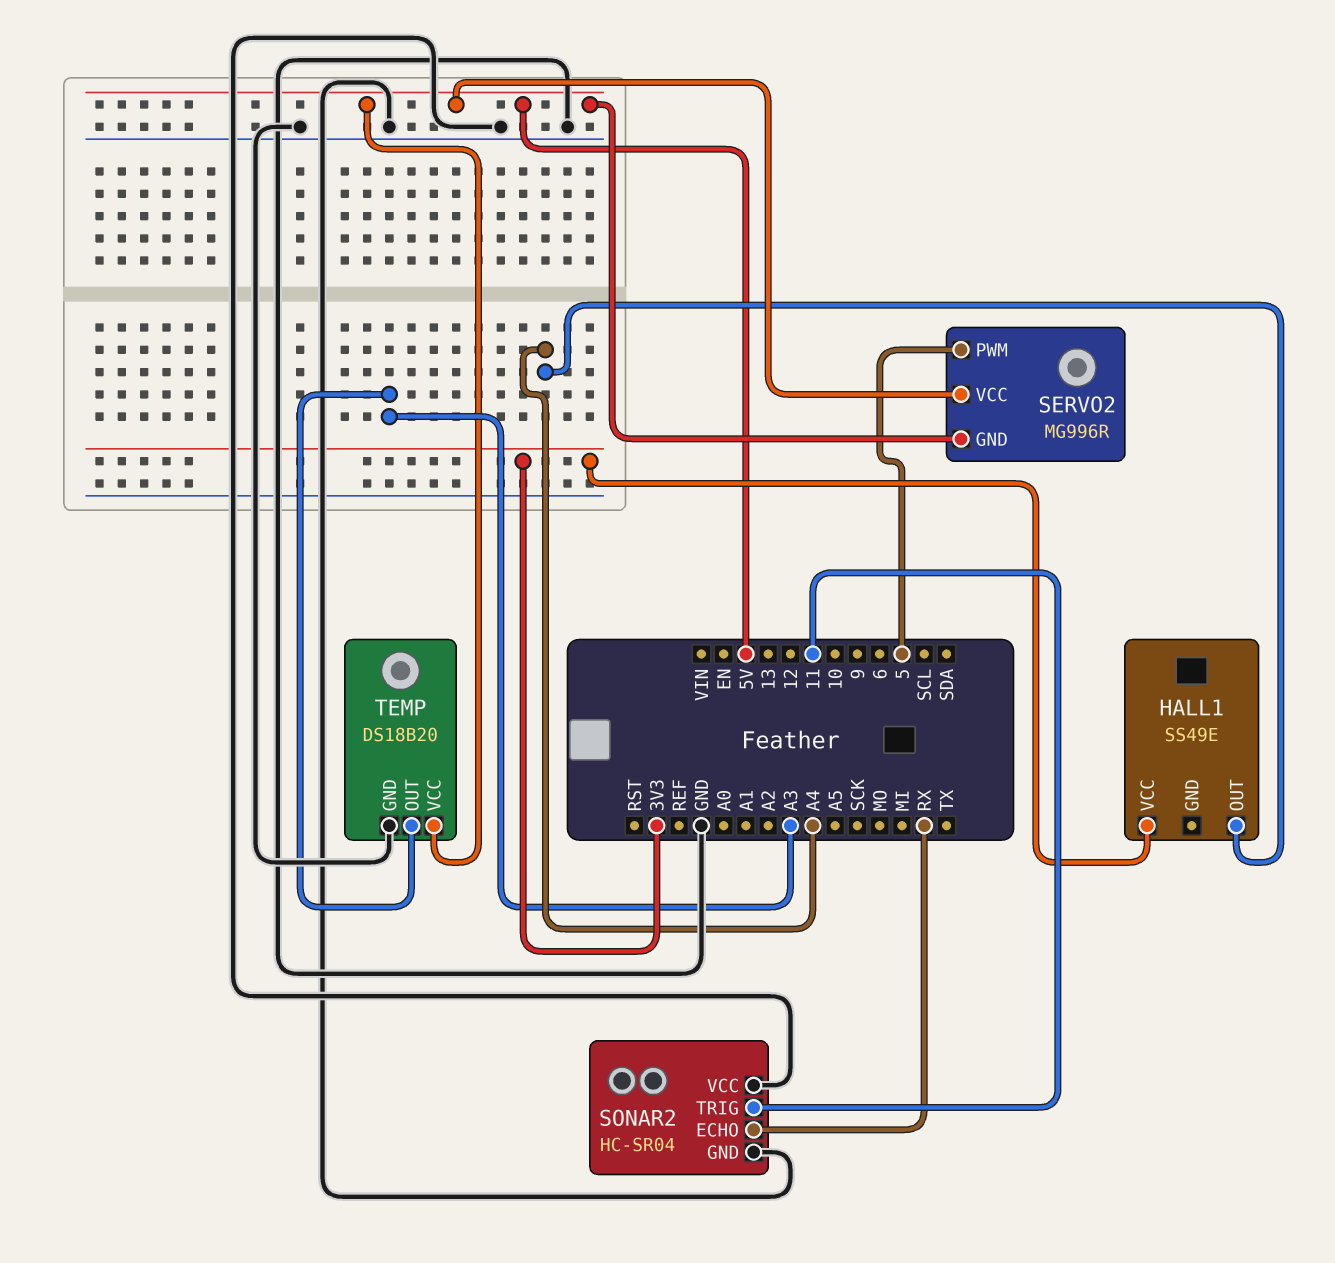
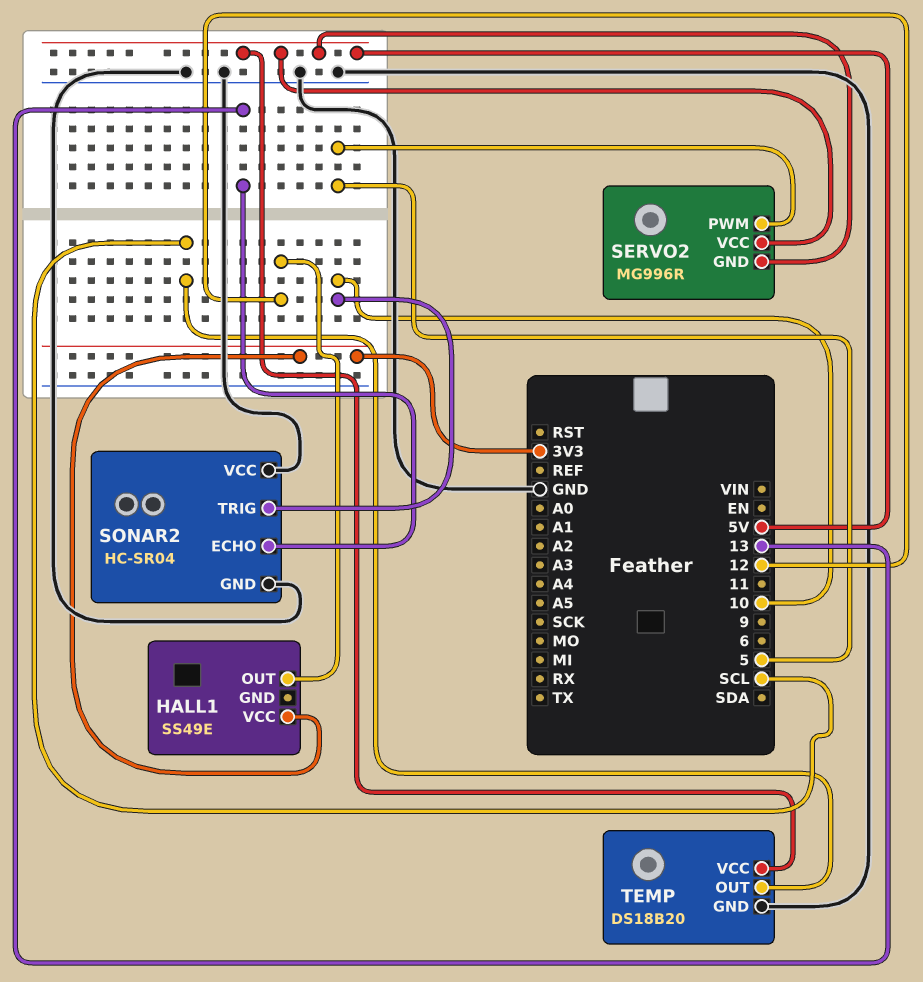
HALL1 pin OUT: A4 -> 12
SONAR2 pin ECHO: RX -> 13
SONAR2 pin TRIG: 11 -> 10
TEMP pin OUT: A3 -> SCL

